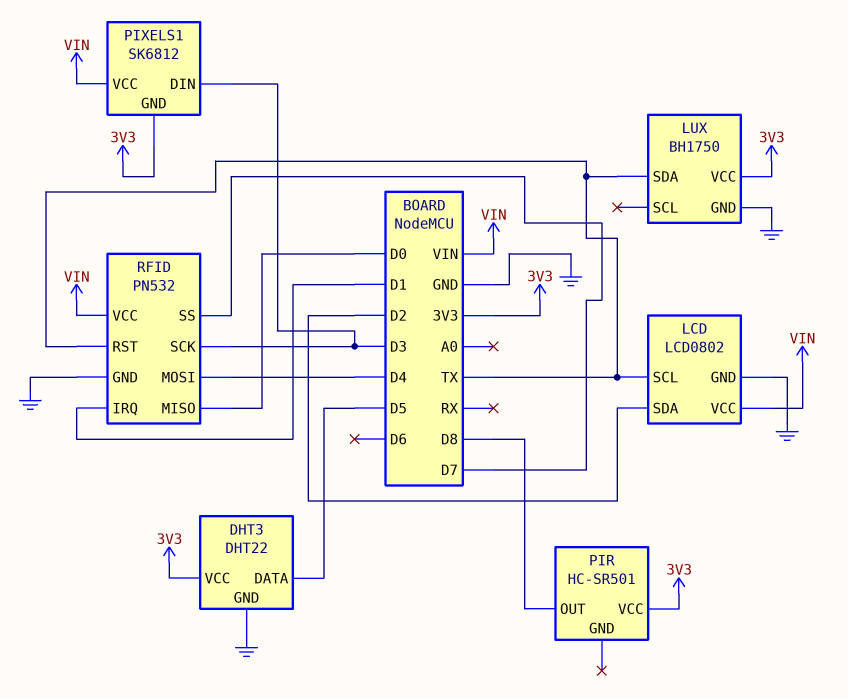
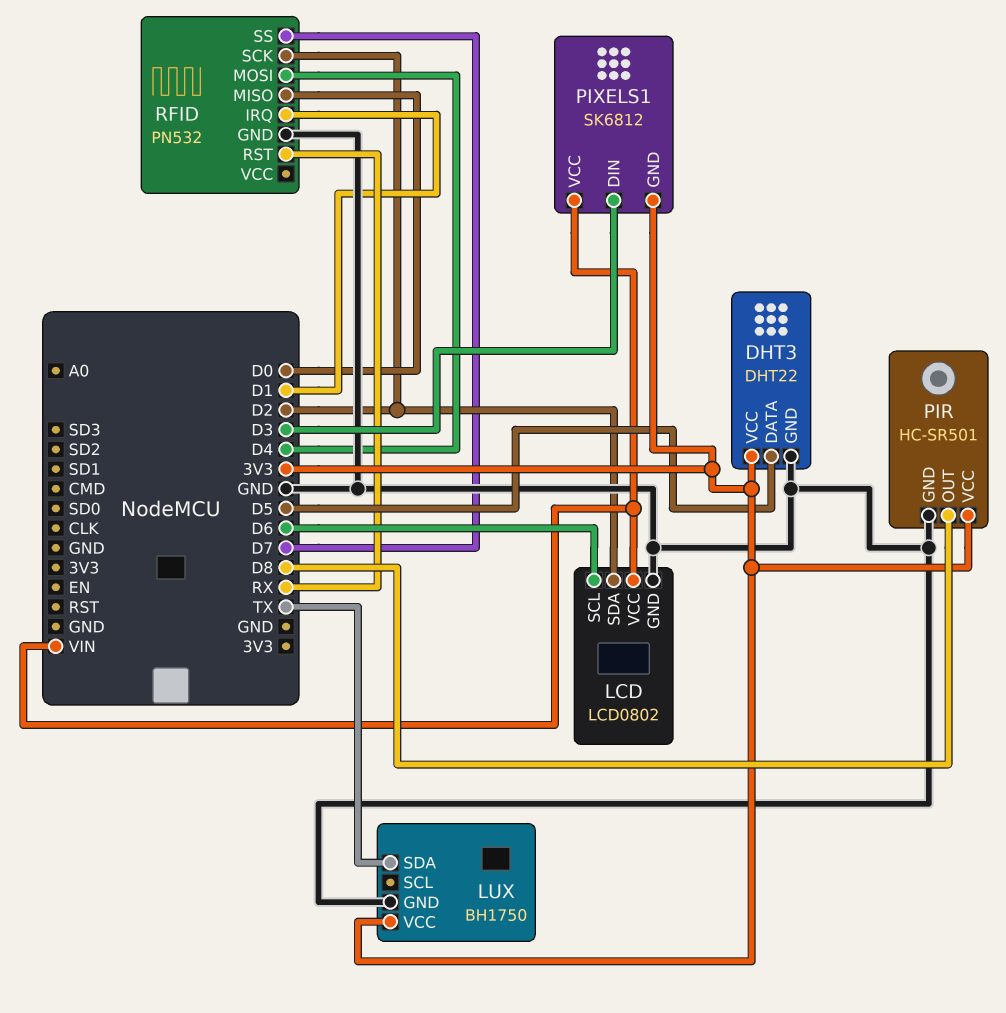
LCD pin SCL: TX -> D6
PIR pin GND: none -> GND
RFID pin RST: TX -> RX
RFID pin SCK: D3 -> D2
RFID pin VCC: VIN -> none

